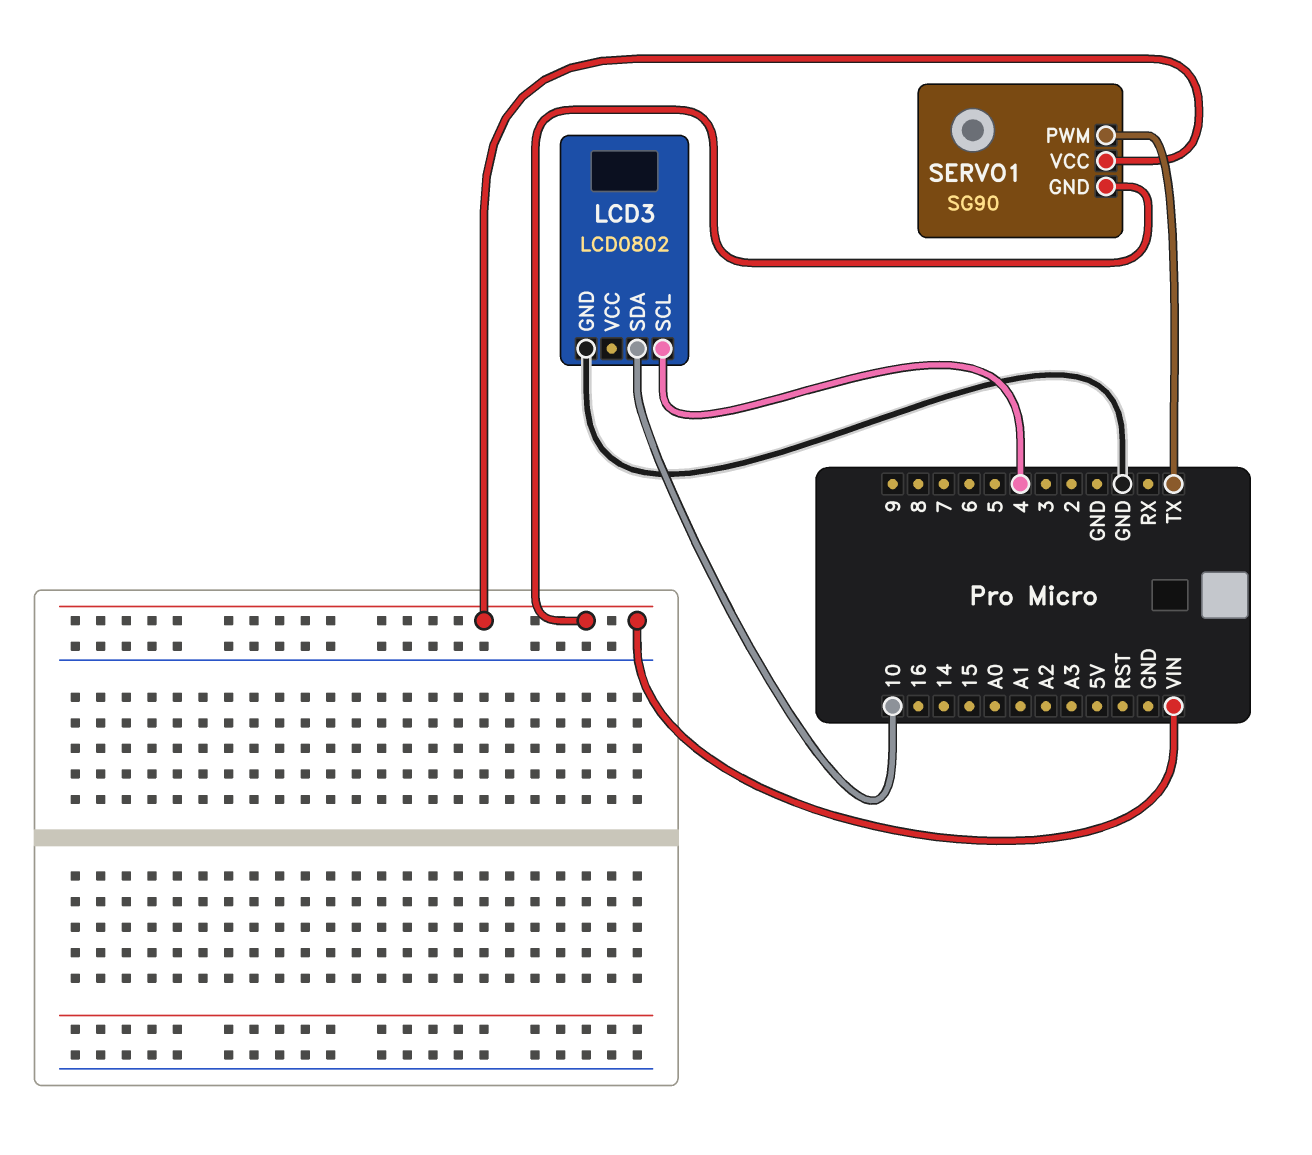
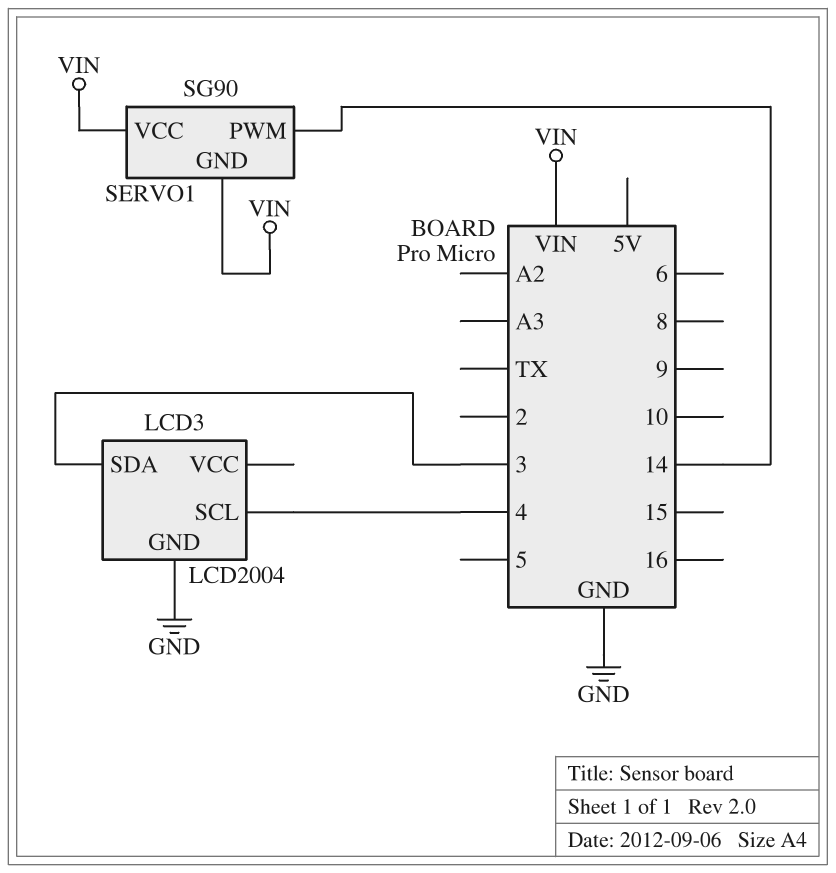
LCD3: LCD0802 -> LCD2004
LCD3 pin SDA: 10 -> 3
SERVO1 pin PWM: TX -> 14

